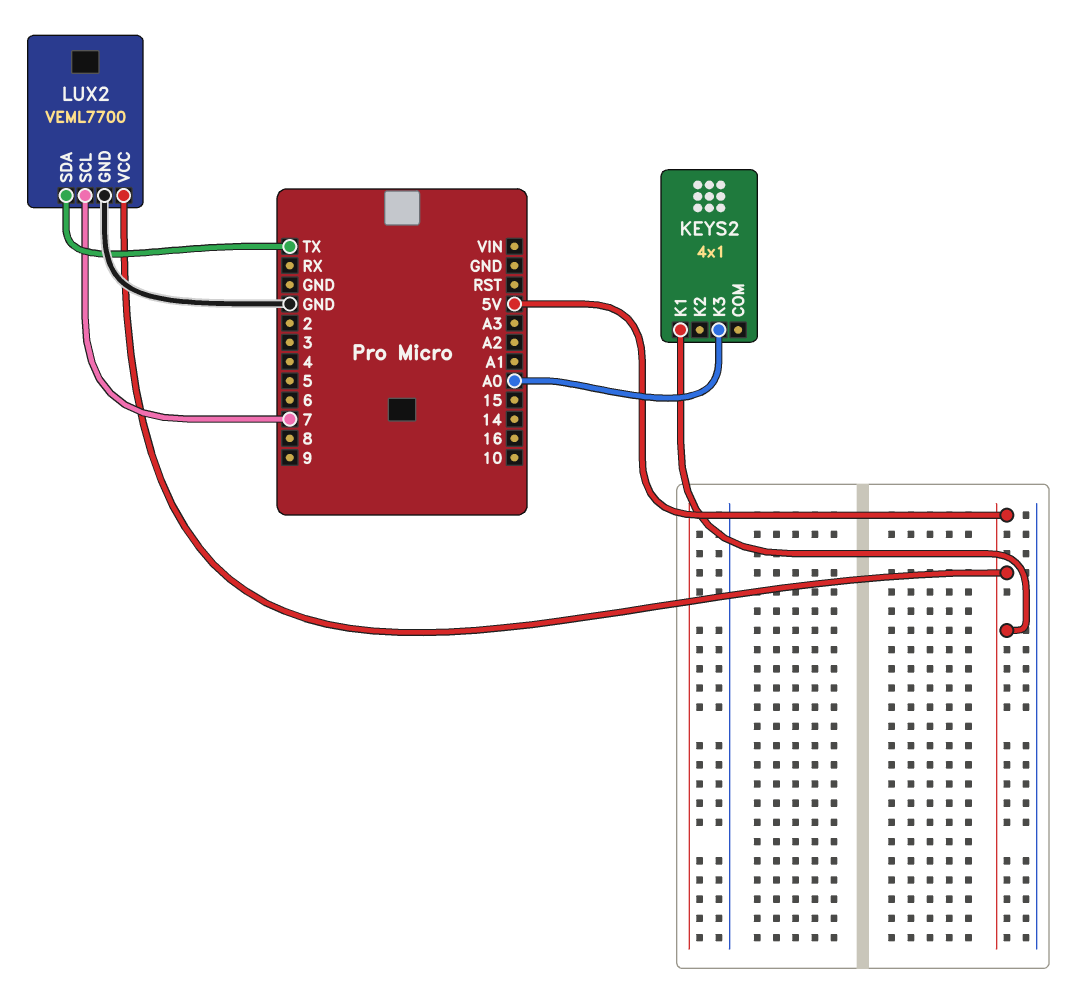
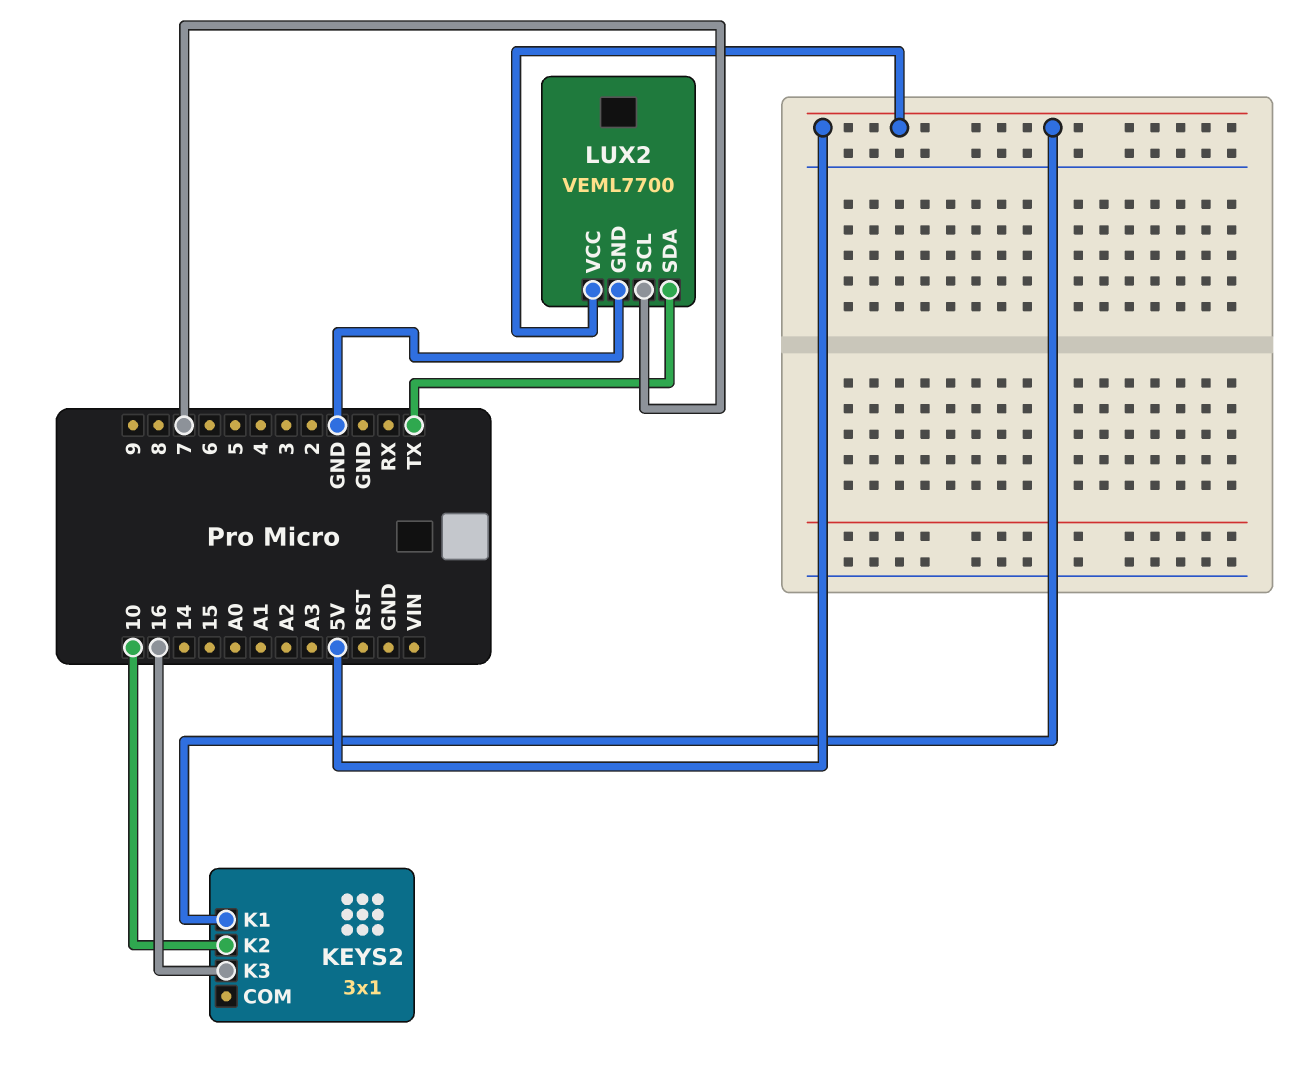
KEYS2: 4x1 -> 3x1
KEYS2 pin K2: none -> 10
KEYS2 pin K3: A0 -> 16

